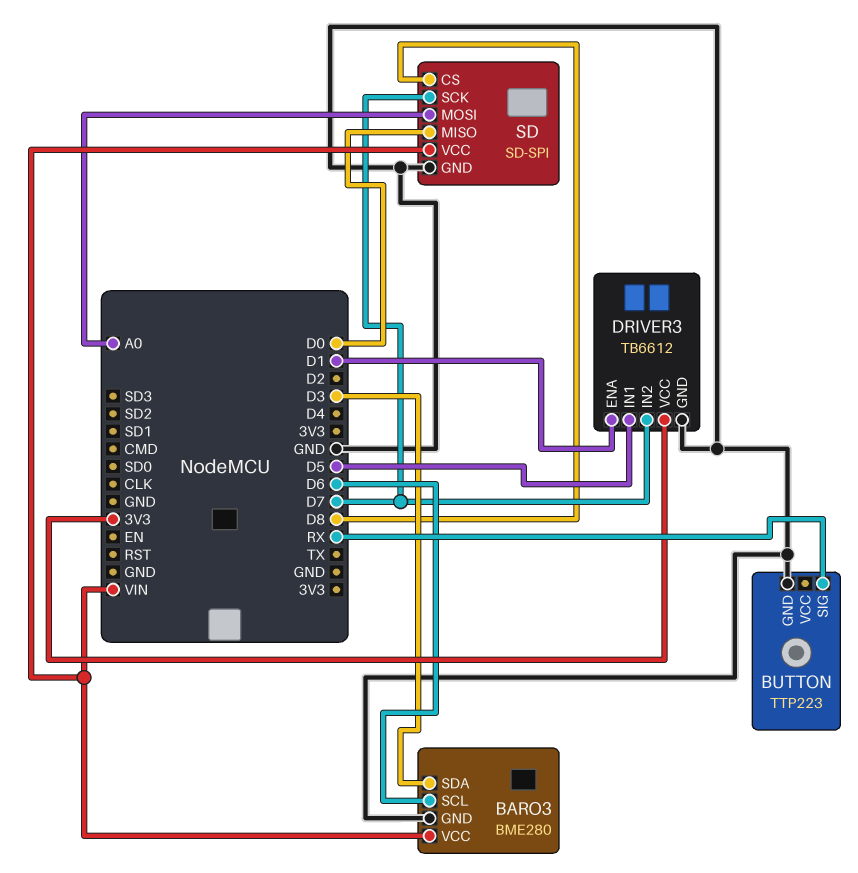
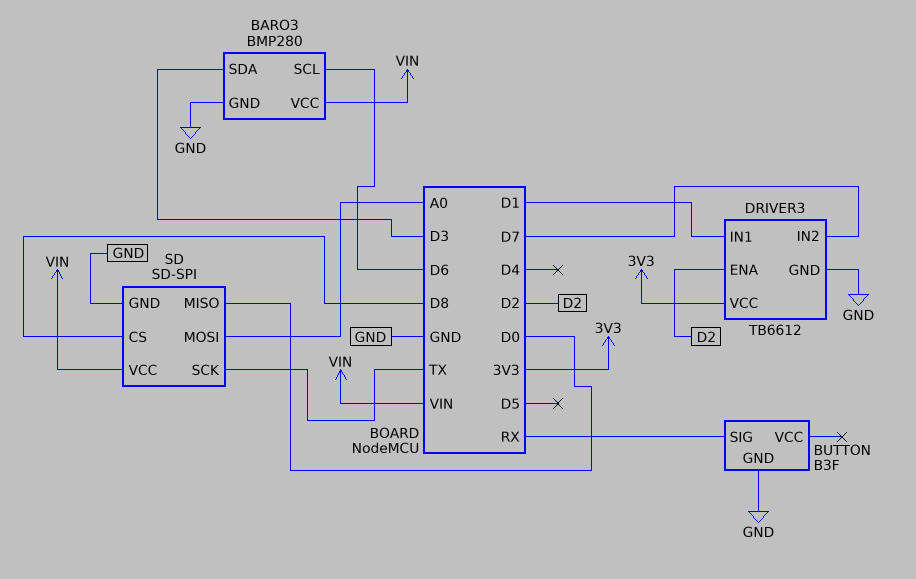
BARO3: BME280 -> BMP280
BUTTON: TTP223 -> B3F
DRIVER3 pin ENA: D1 -> D2
DRIVER3 pin IN1: D5 -> D1
SD pin SCK: D7 -> TX

